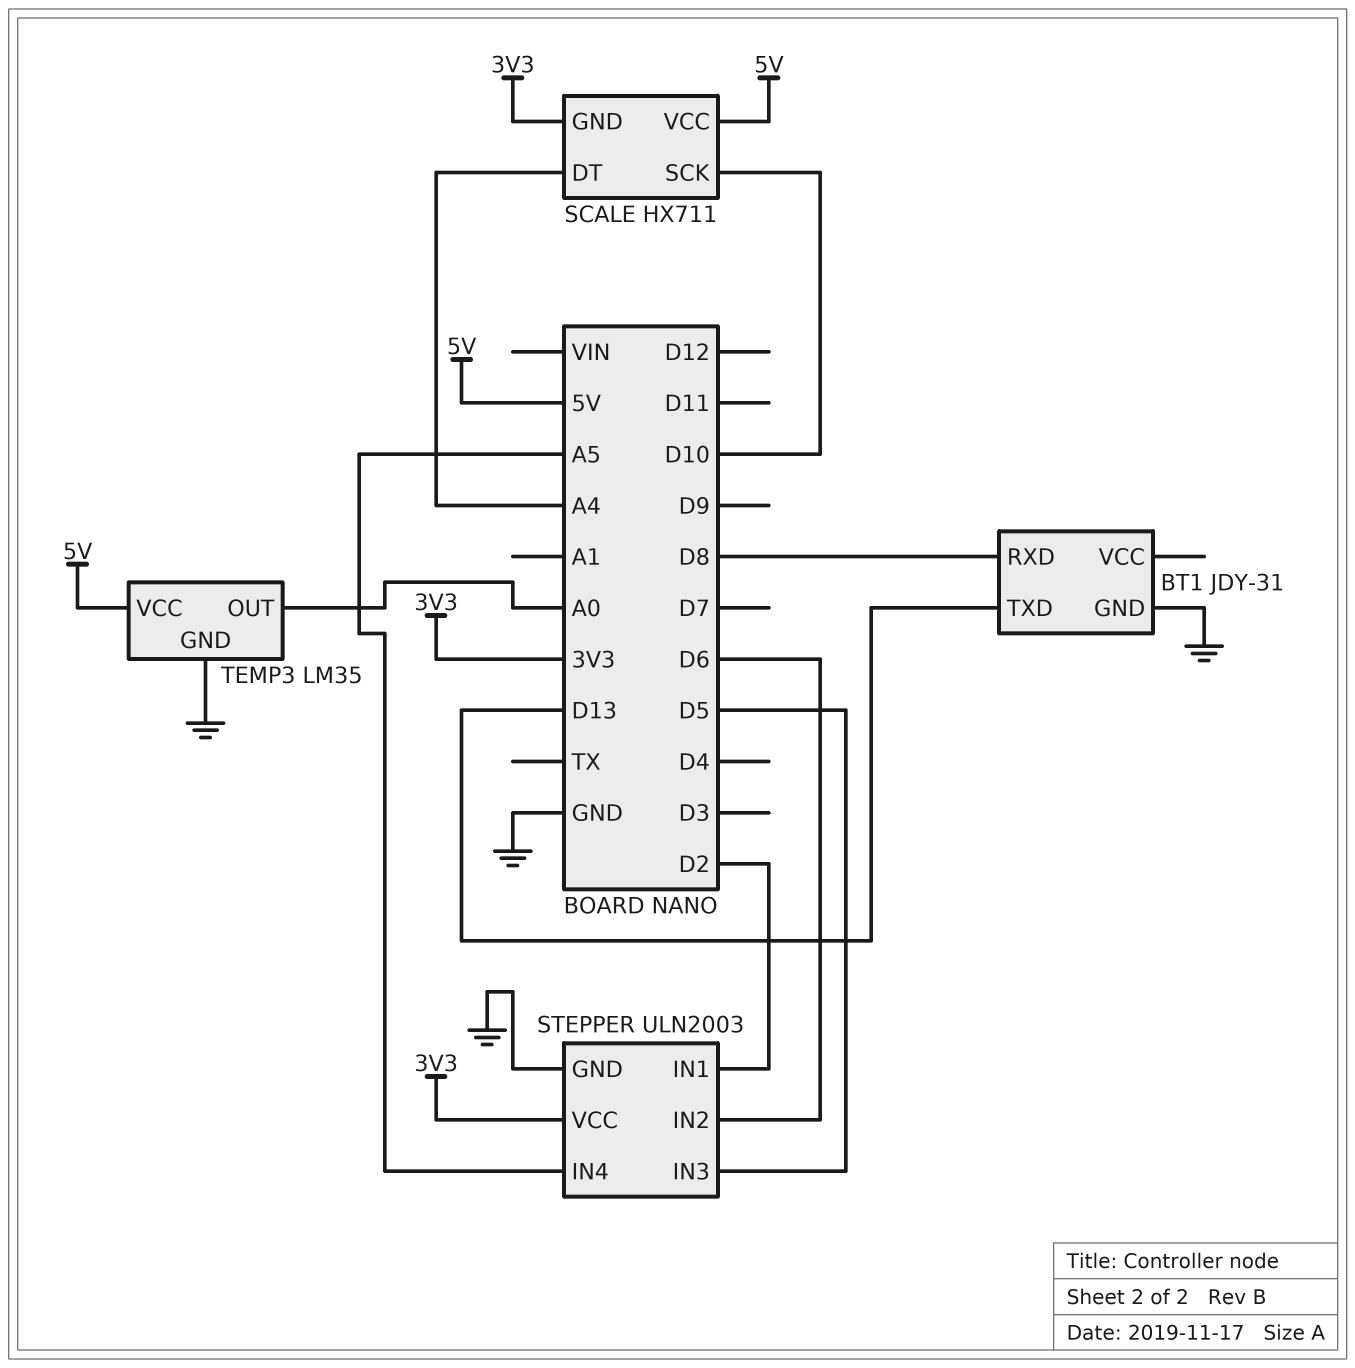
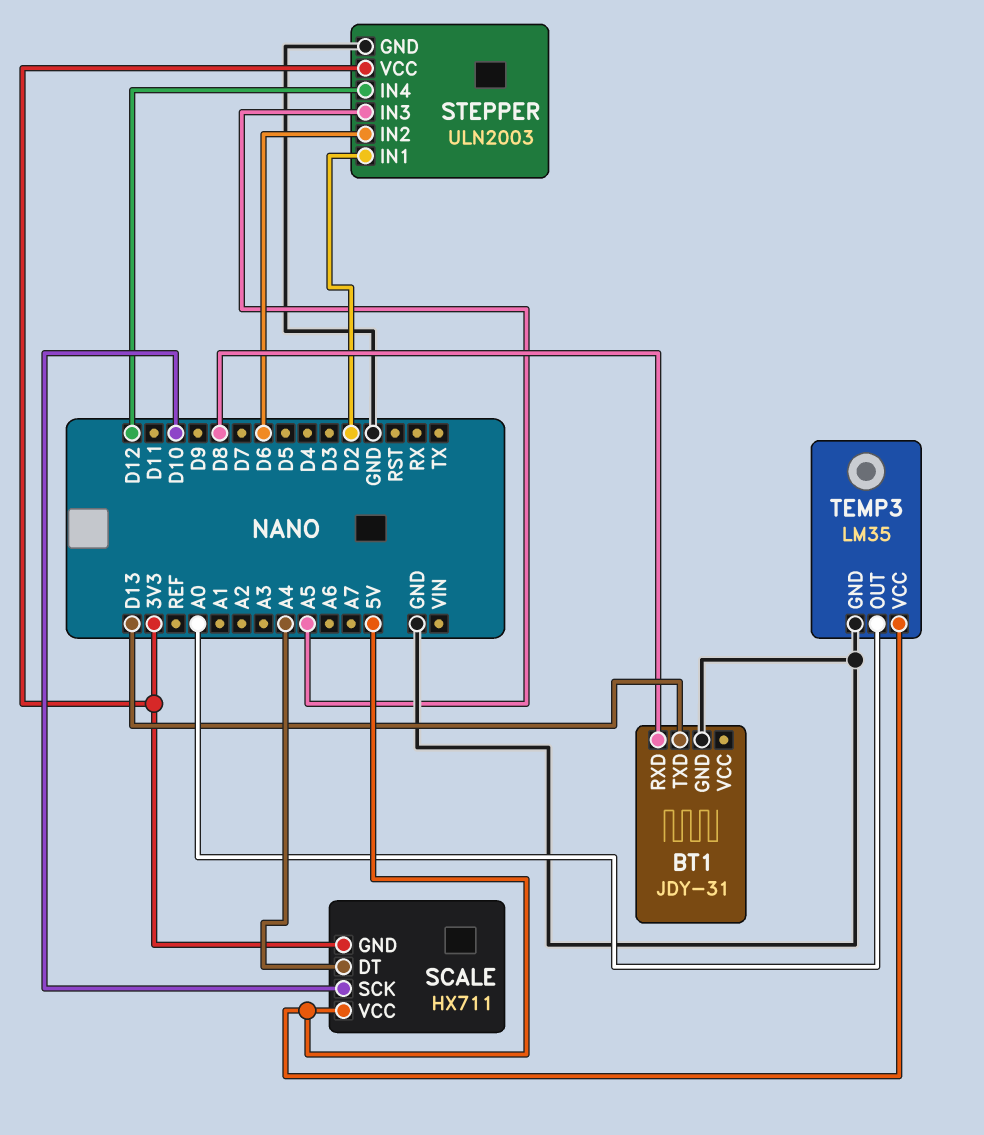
STEPPER pin IN3: D5 -> A5
STEPPER pin IN4: A5 -> D12

